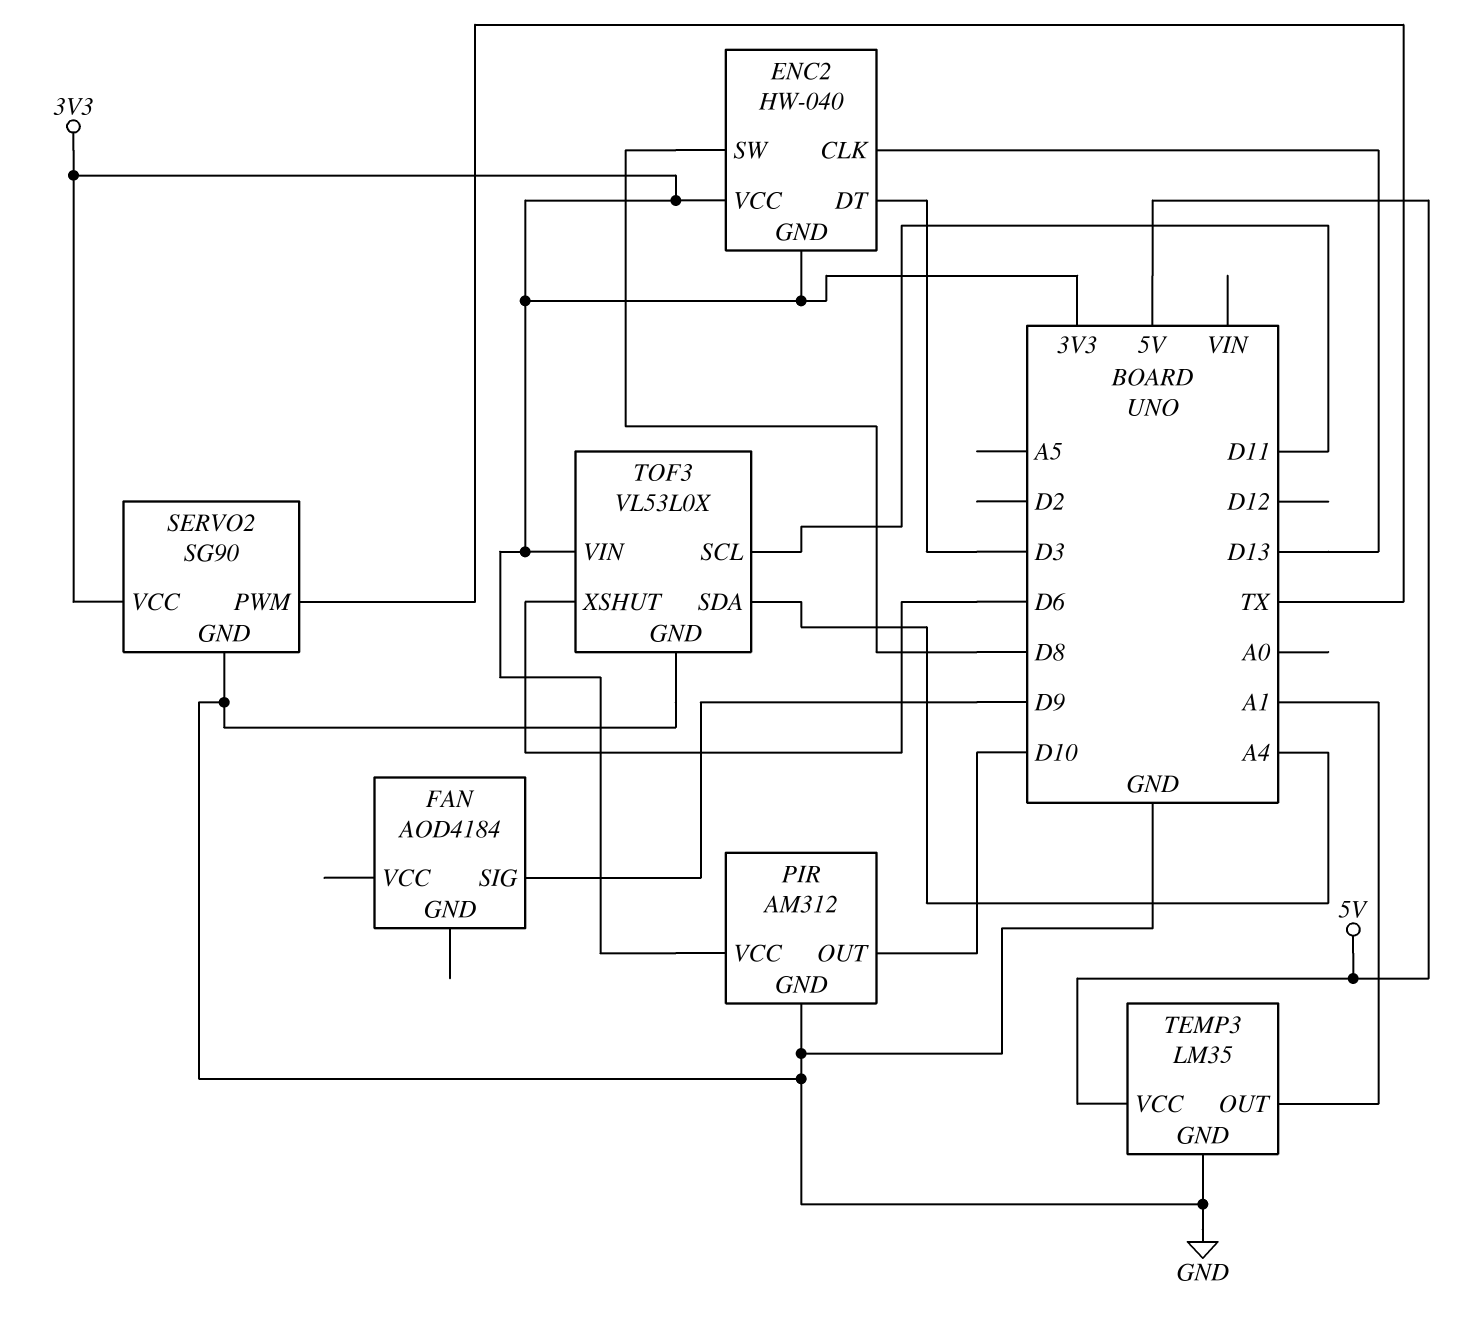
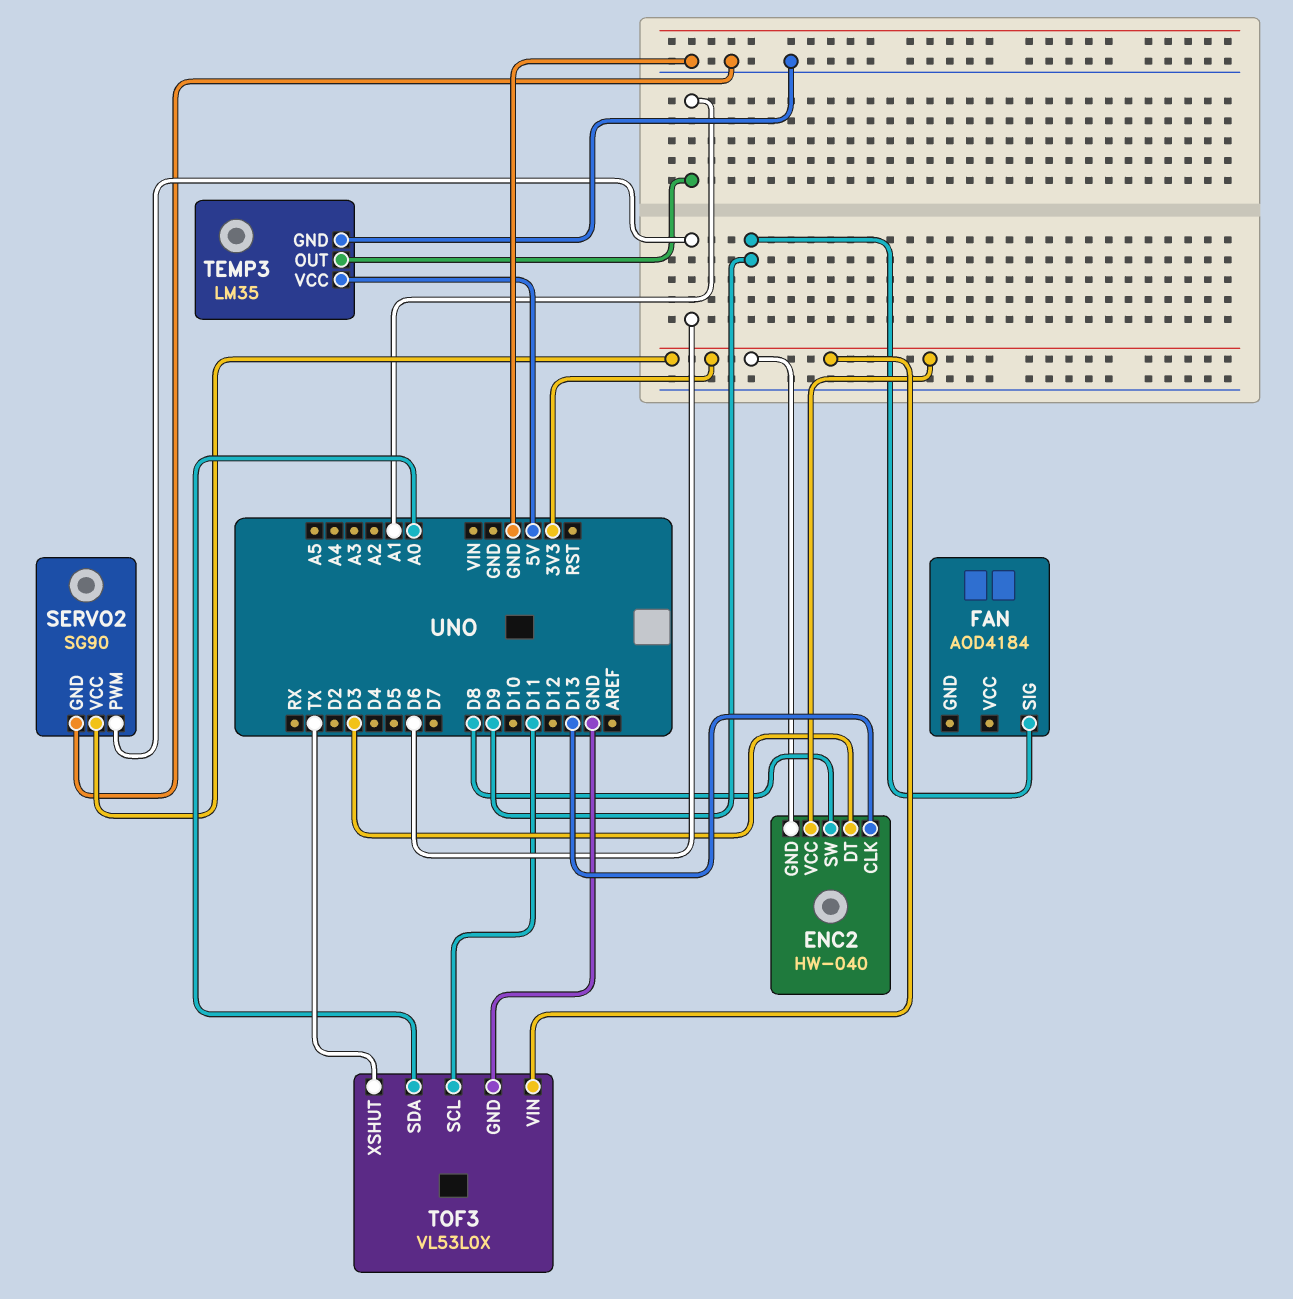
PIR: AM312 -> none
PIR pin GND: GND -> none
PIR pin OUT: D10 -> none
PIR pin VCC: 3V3 -> none
SERVO2 pin PWM: TX -> D6
TOF3 pin SDA: A4 -> A0
TOF3 pin XSHUT: D6 -> TX

